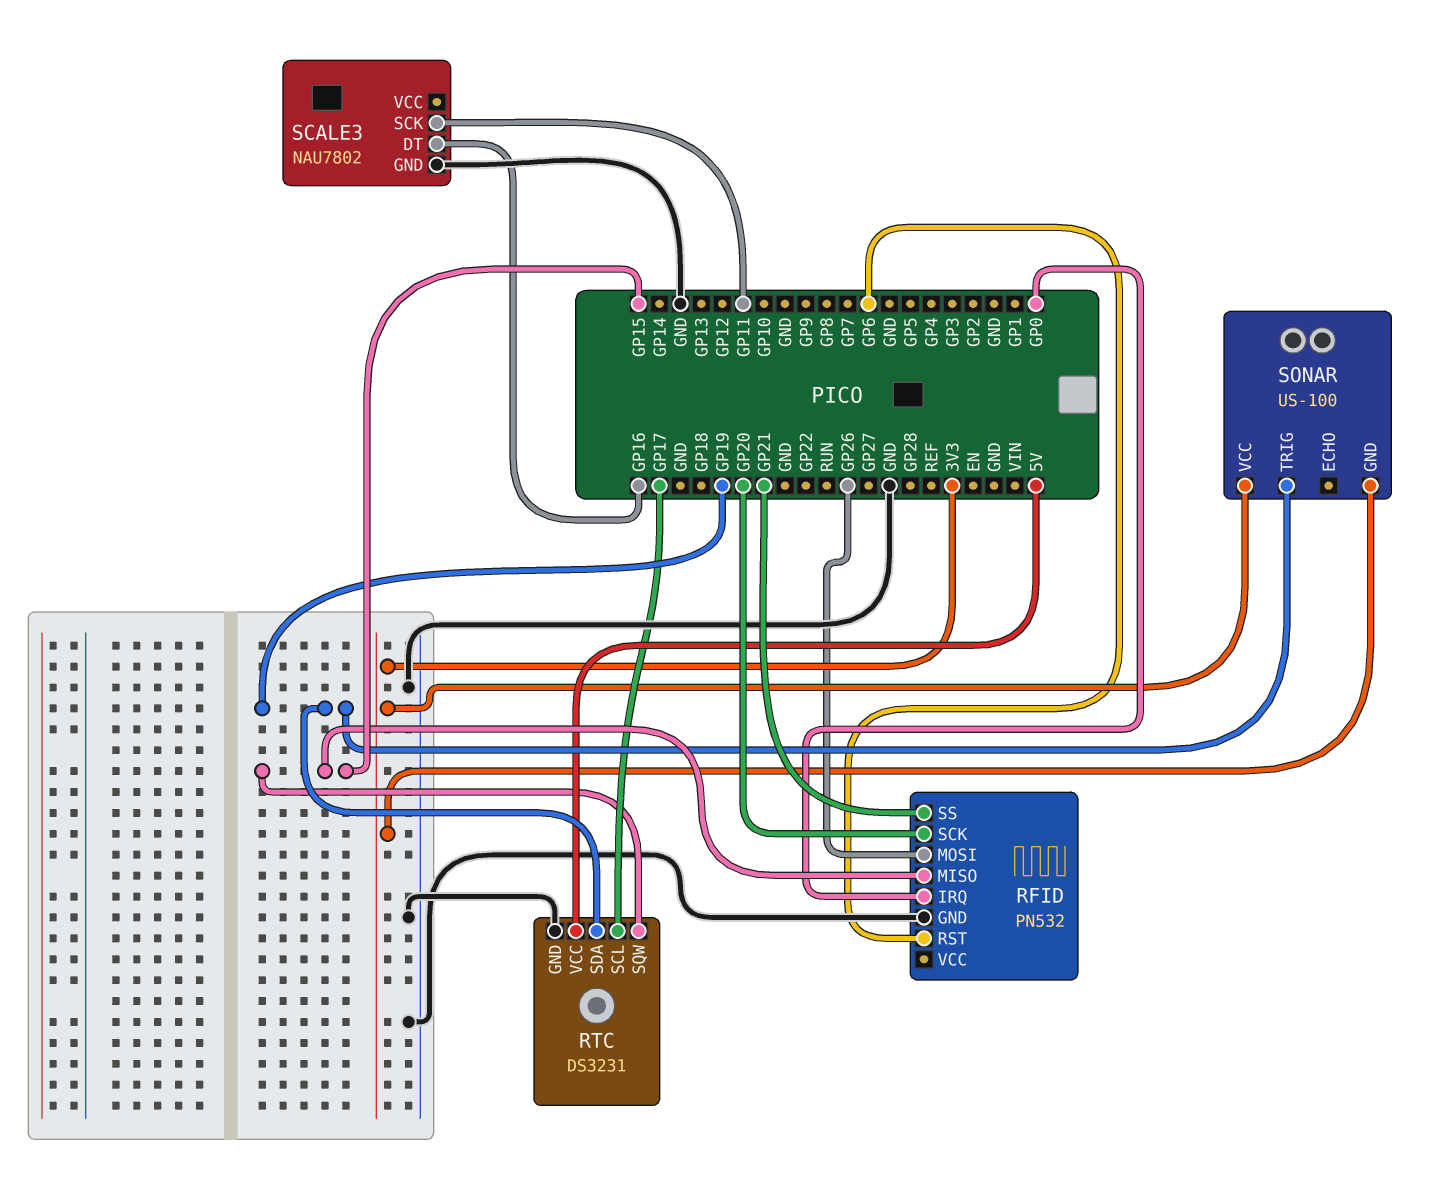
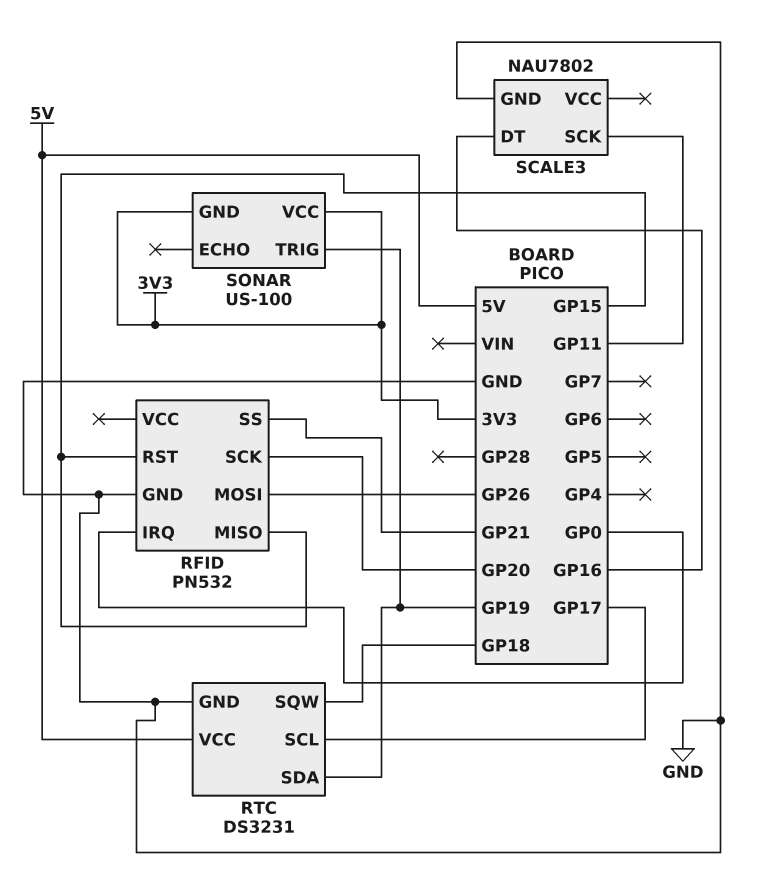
RFID pin RST: GP6 -> GP15
RTC pin SQW: GP15 -> GP18

